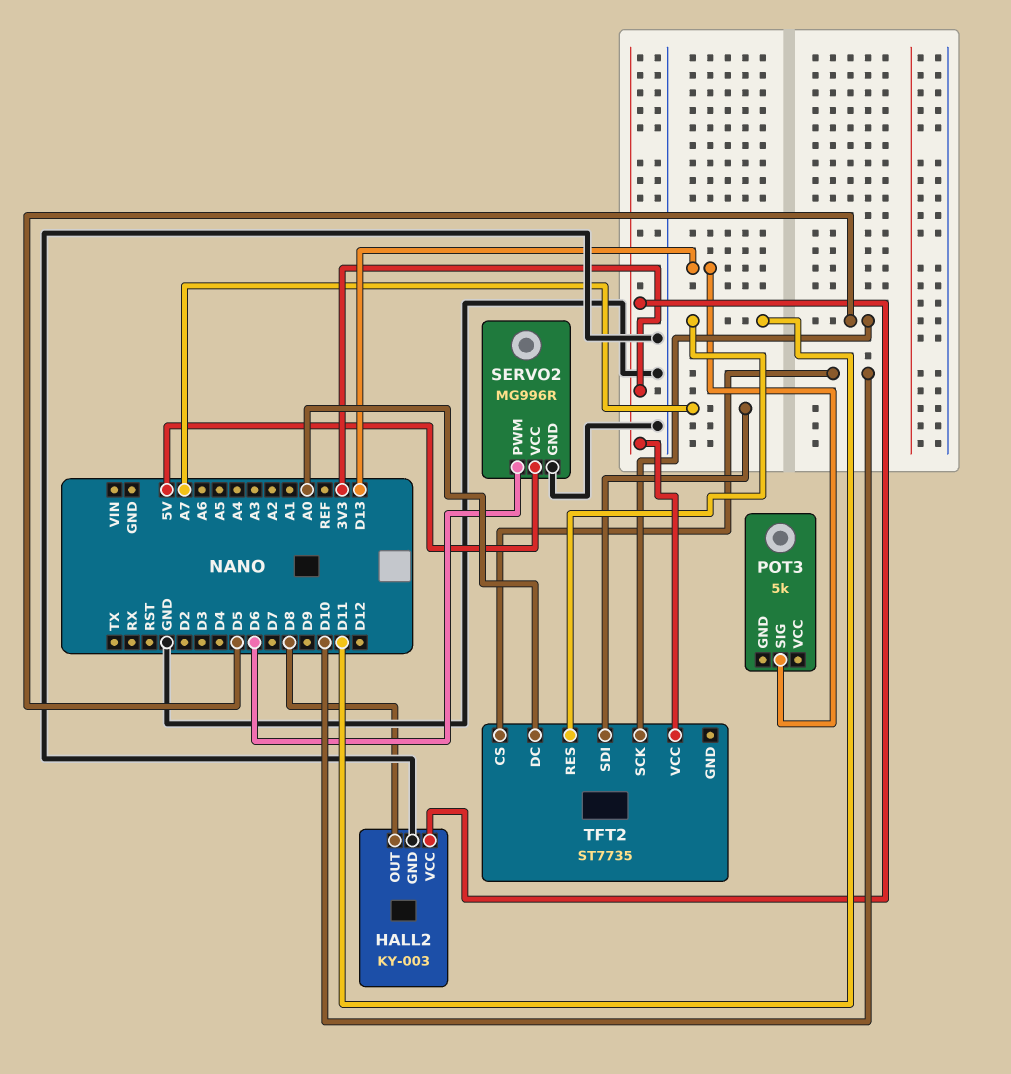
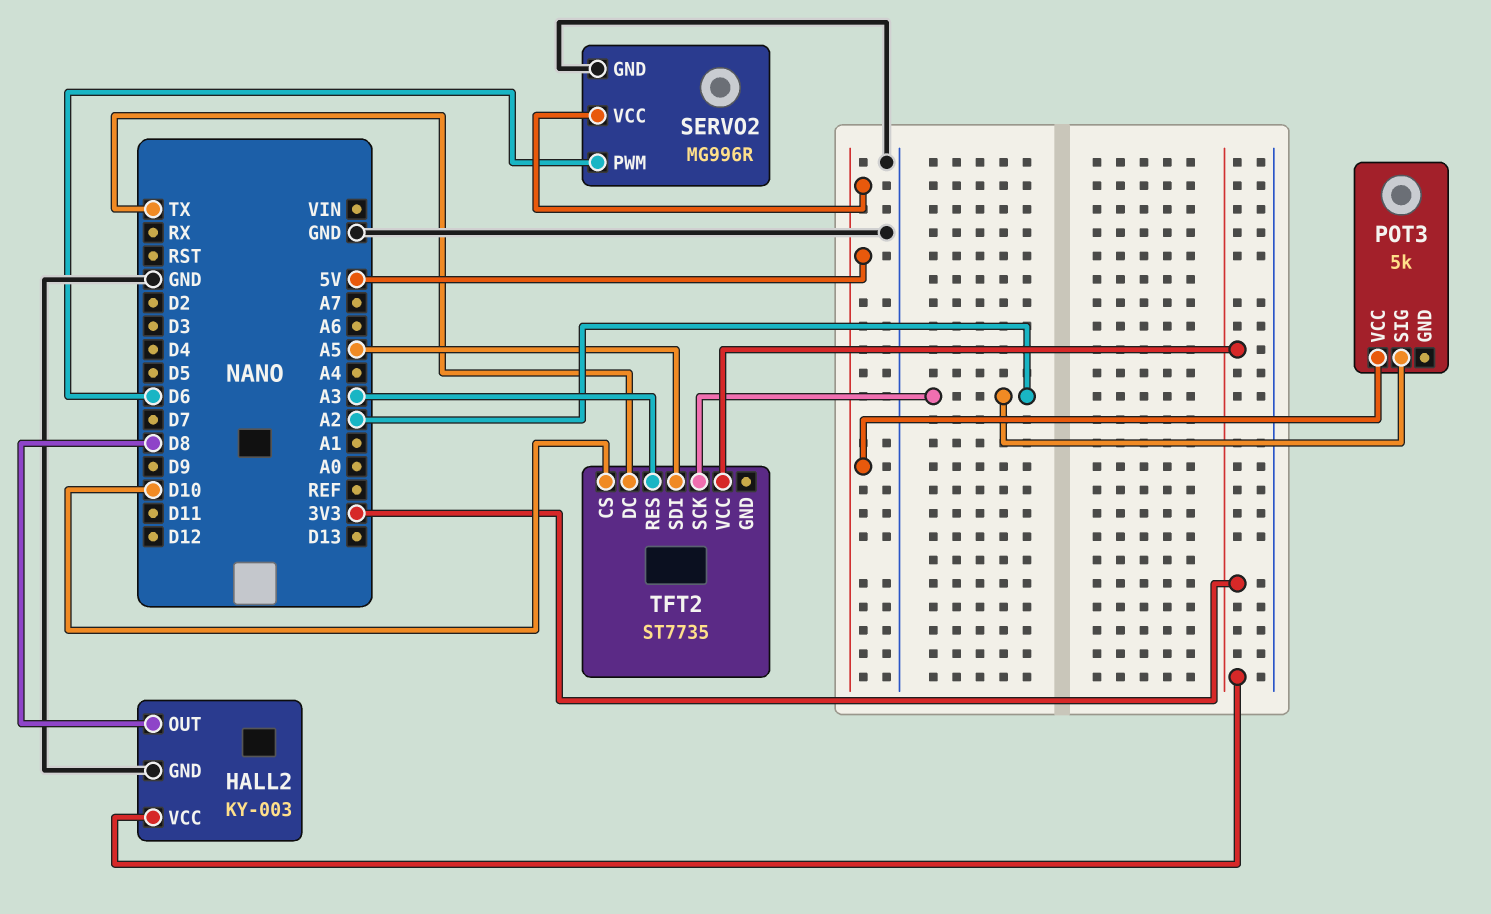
POT3 pin SIG: D13 -> A2
POT3 pin VCC: none -> 5V
TFT2 pin DC: A0 -> TX
TFT2 pin RES: D11 -> A3
TFT2 pin SCK: D5 -> A2
TFT2 pin SDI: A7 -> A5

